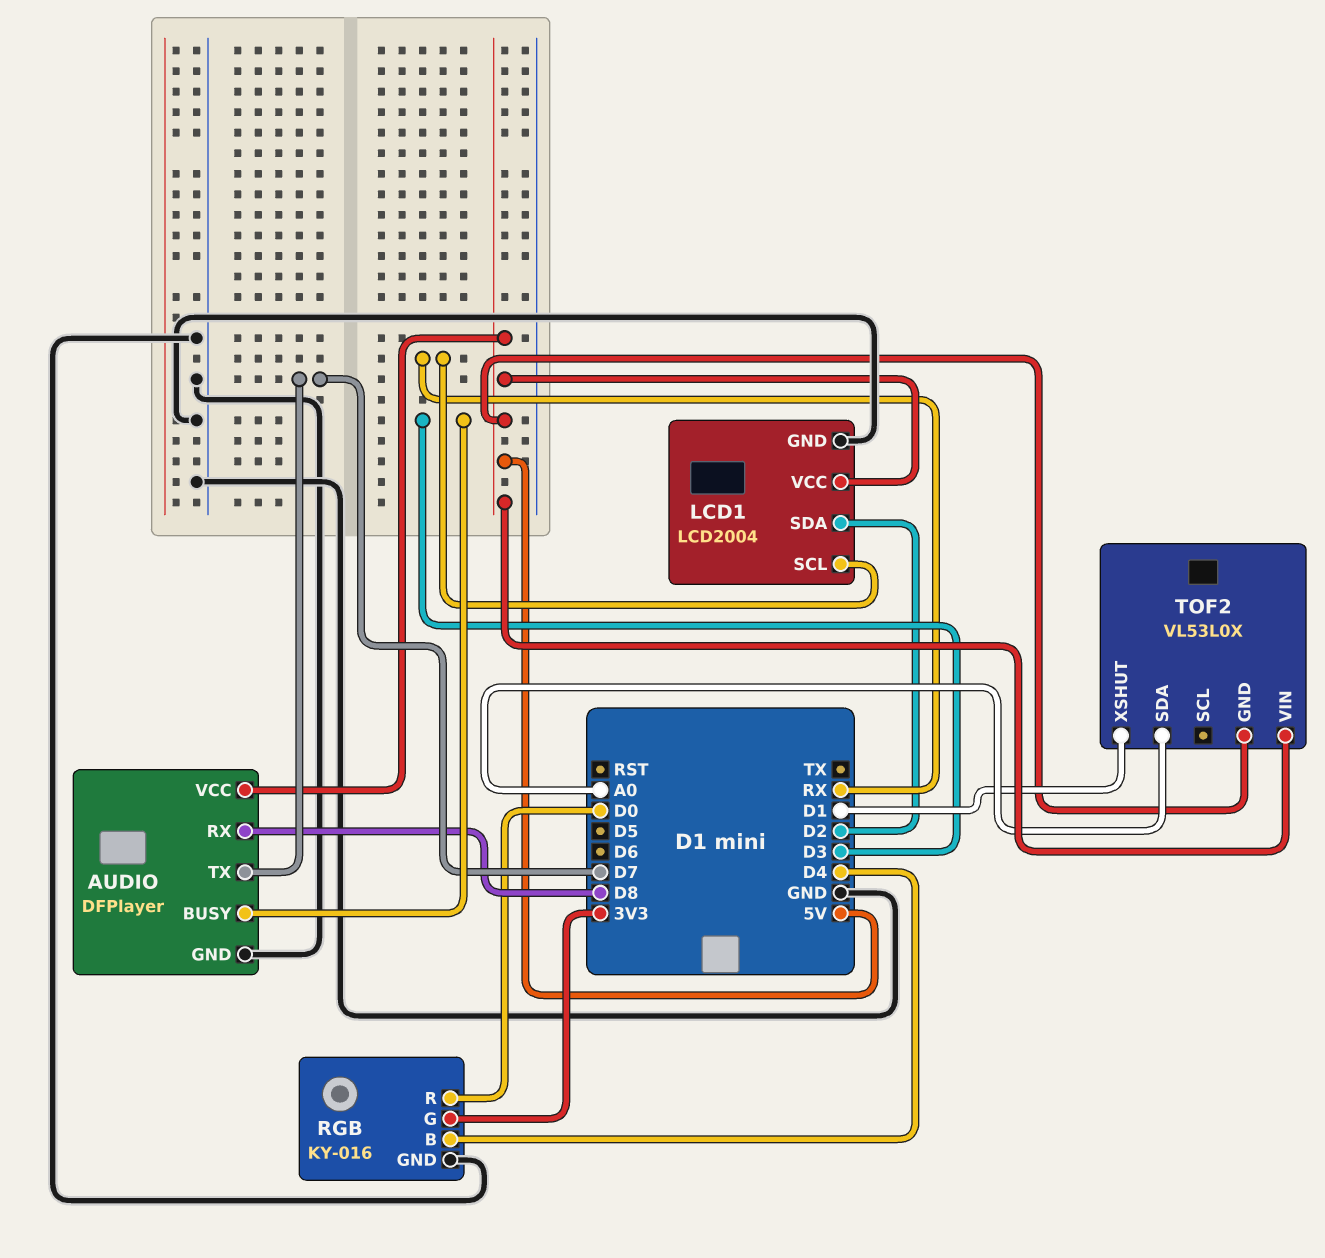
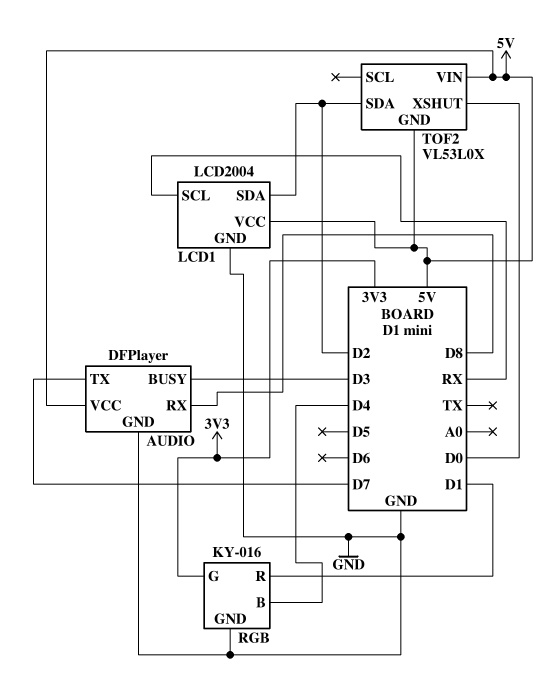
RGB pin R: D0 -> D1
TOF2 pin SDA: A0 -> D2
TOF2 pin XSHUT: D1 -> D0

